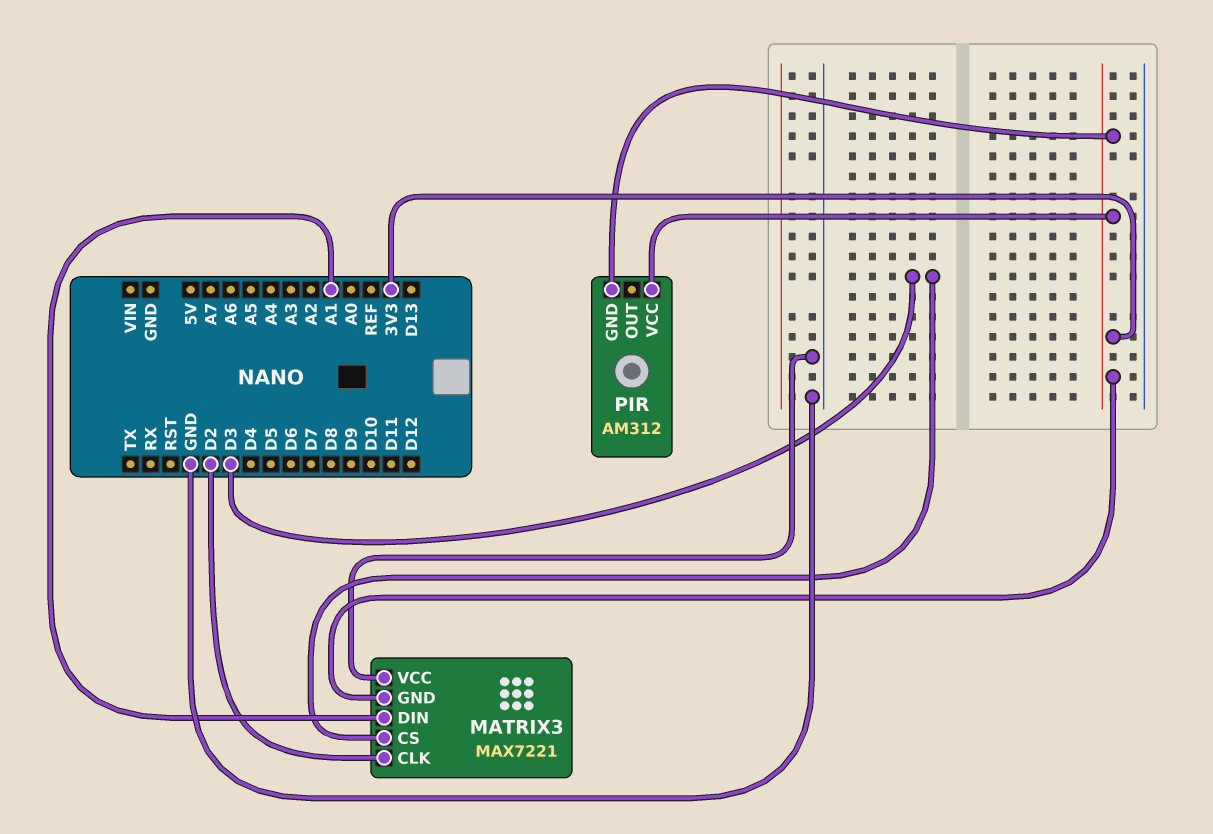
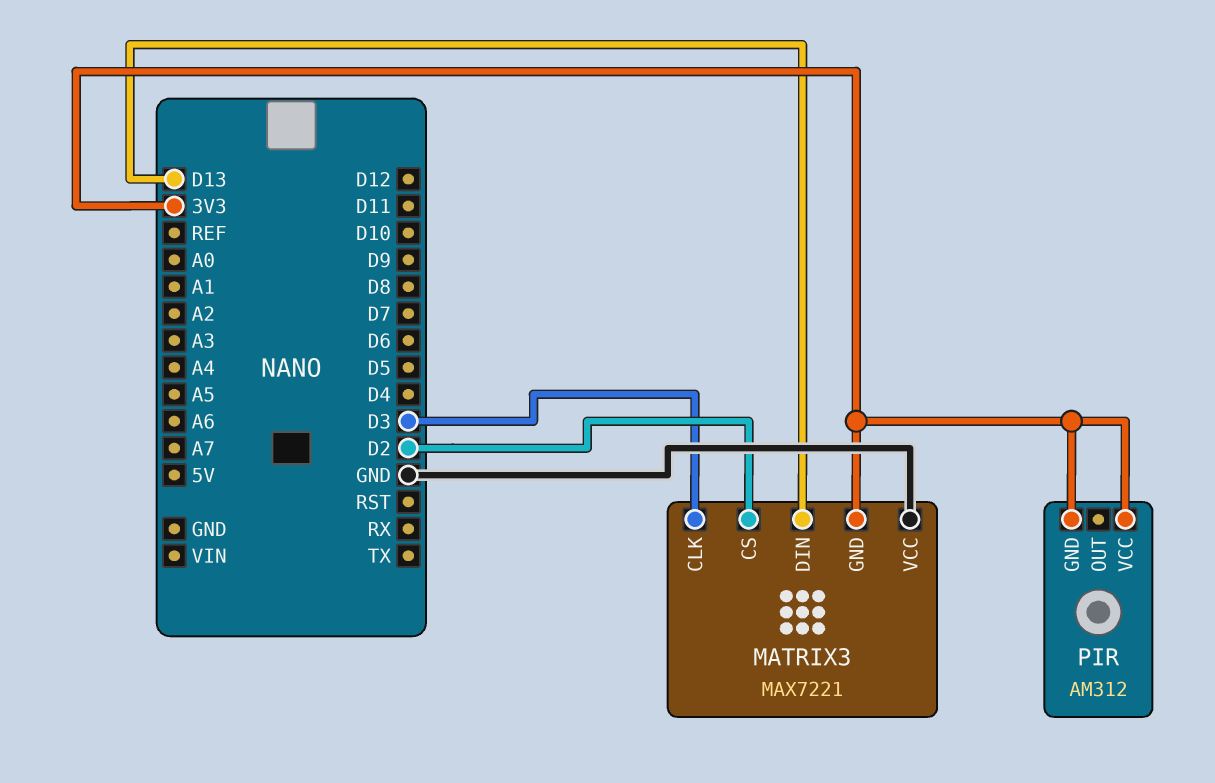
MATRIX3 pin CLK: D2 -> D3
MATRIX3 pin CS: D3 -> D2
MATRIX3 pin DIN: A1 -> D13

